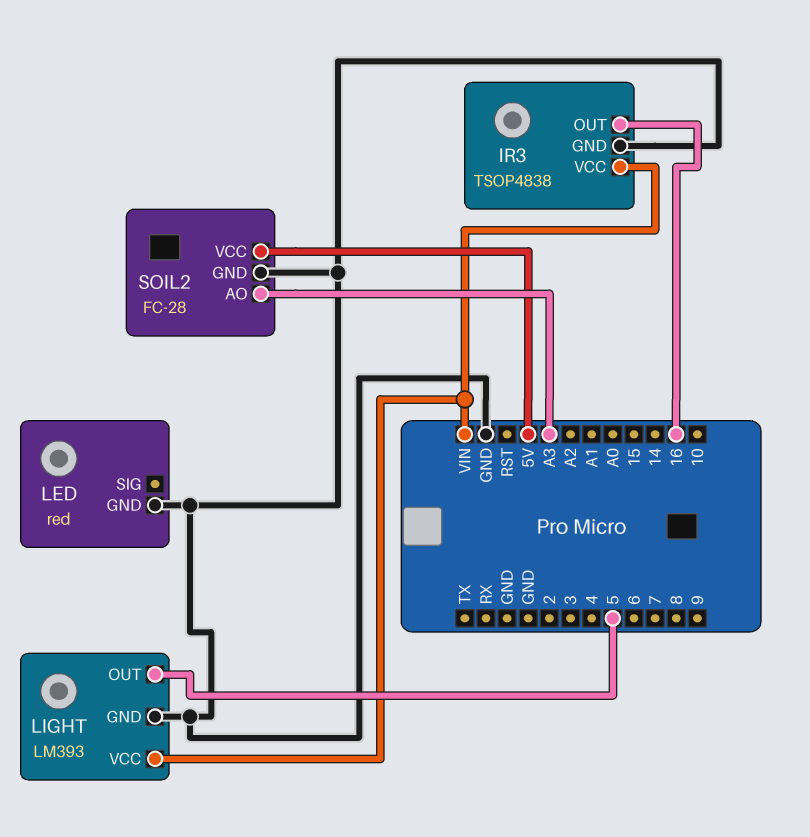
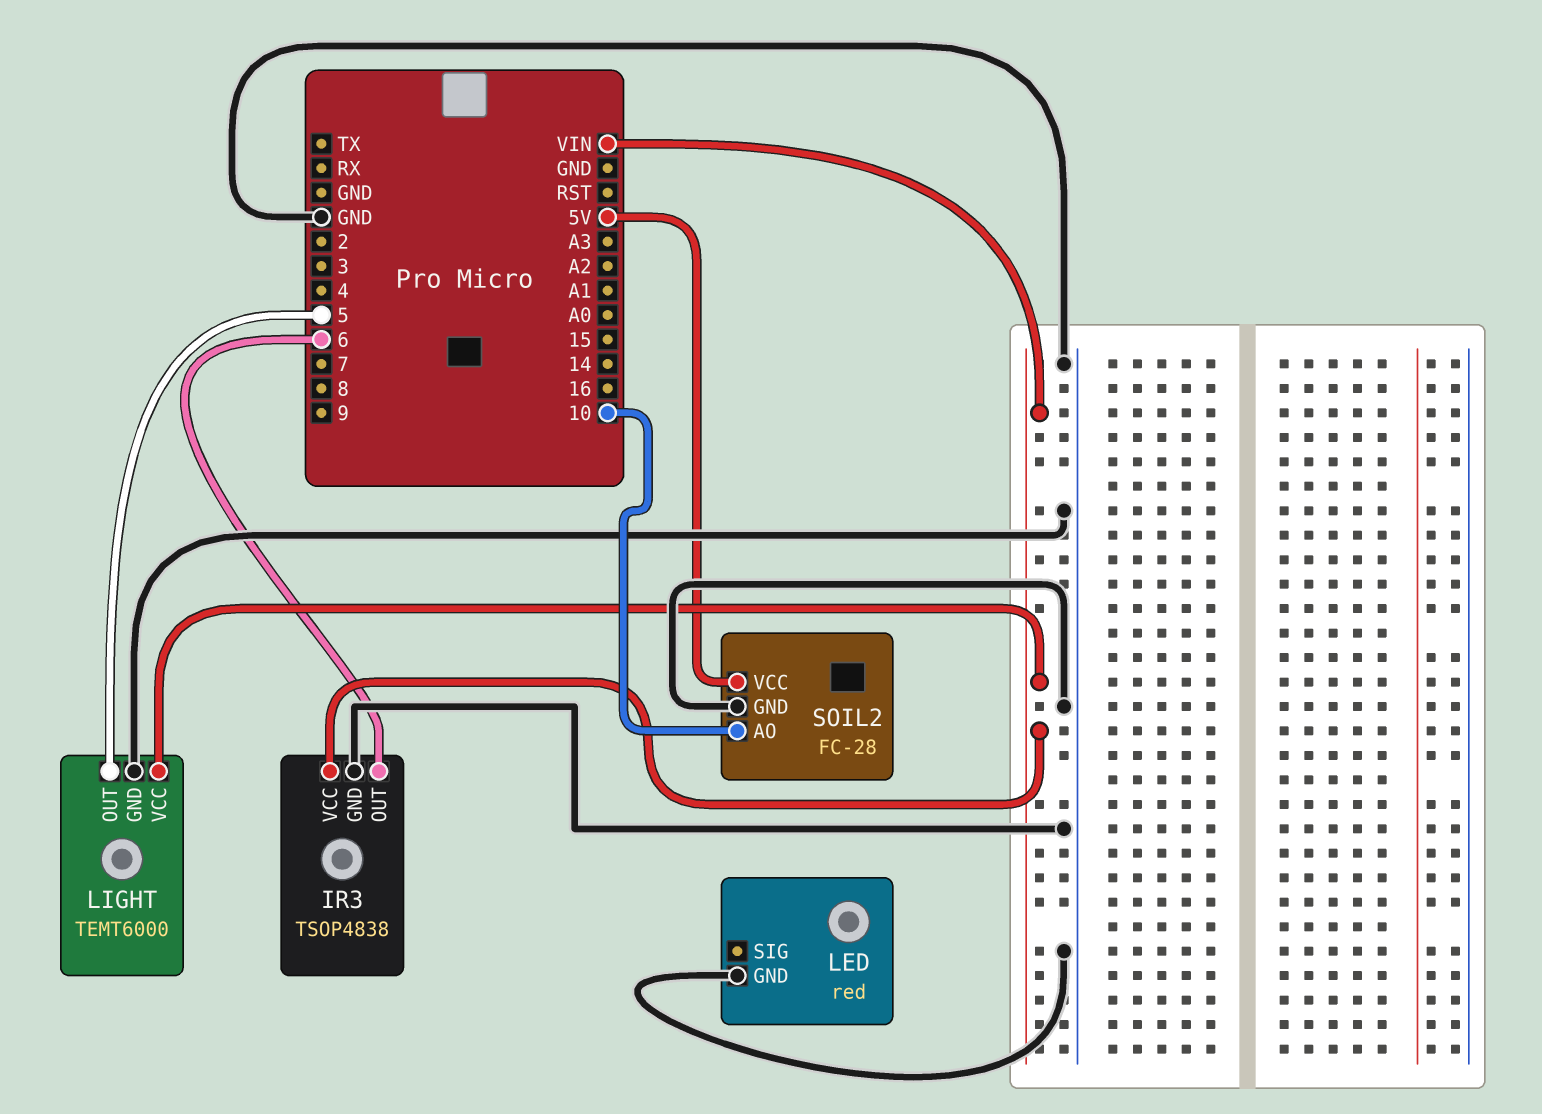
IR3 pin OUT: 16 -> 6
LIGHT: LM393 -> TEMT6000
SOIL2 pin AO: A3 -> 10

